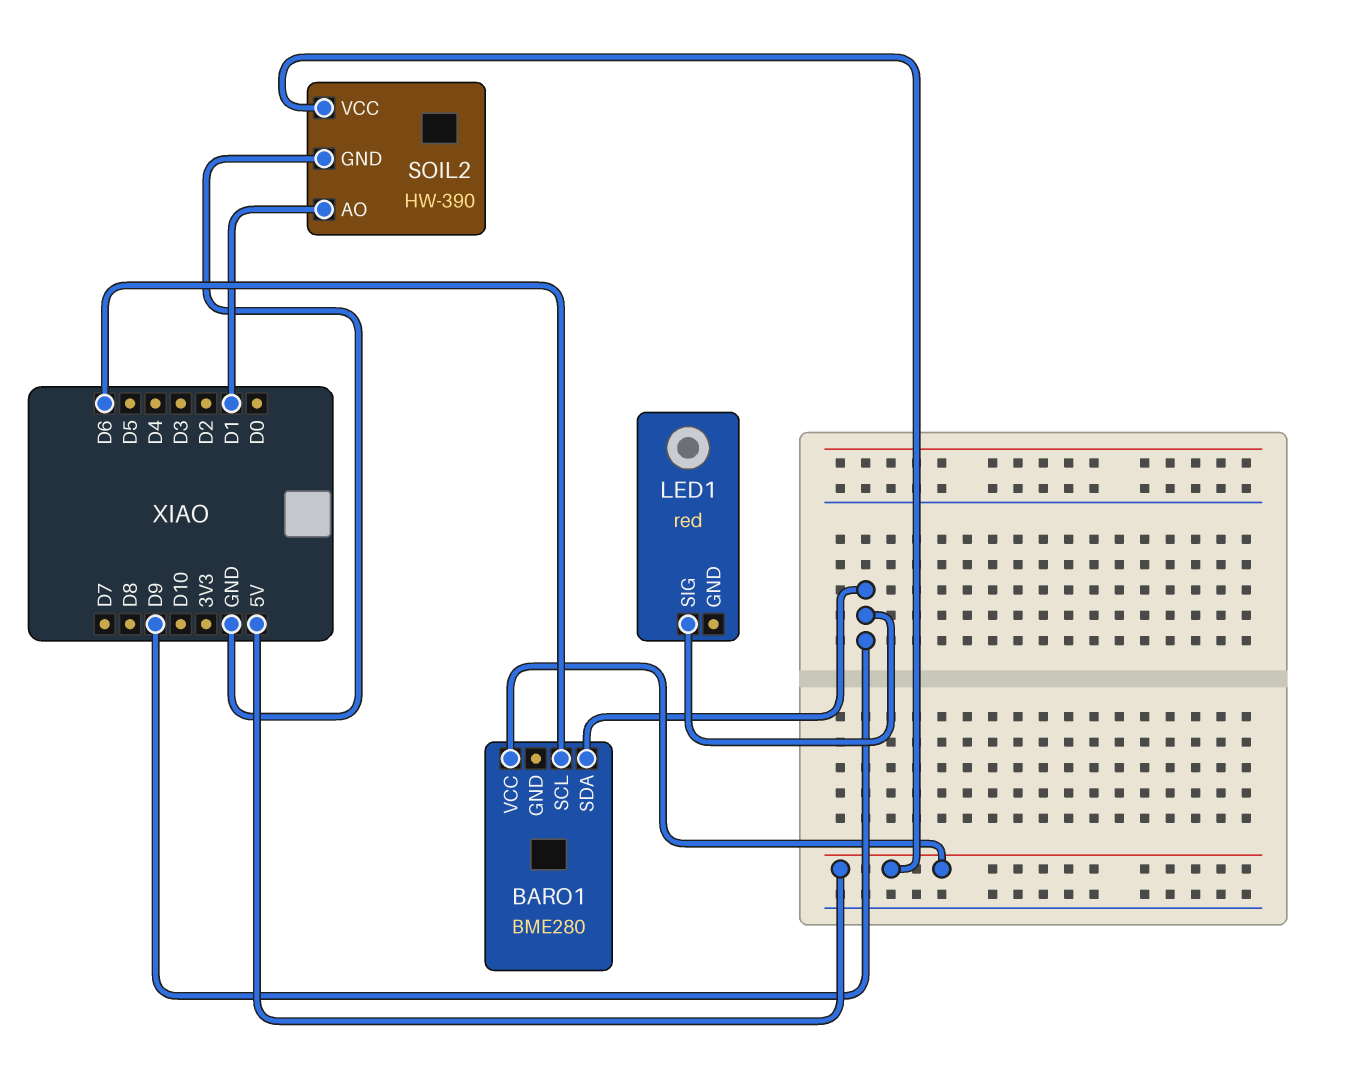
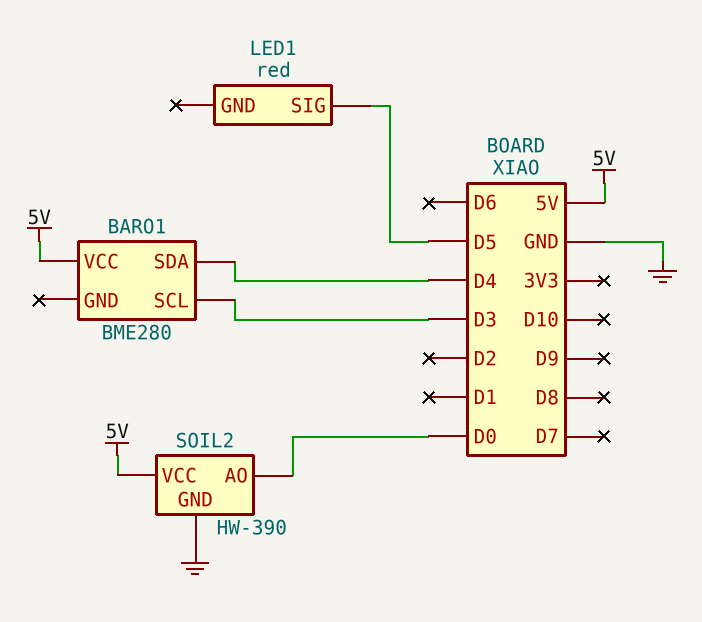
BARO1 pin SCL: D6 -> D3
BARO1 pin SDA: D9 -> D4
LED1 pin SIG: D9 -> D5
SOIL2 pin AO: D1 -> D0

